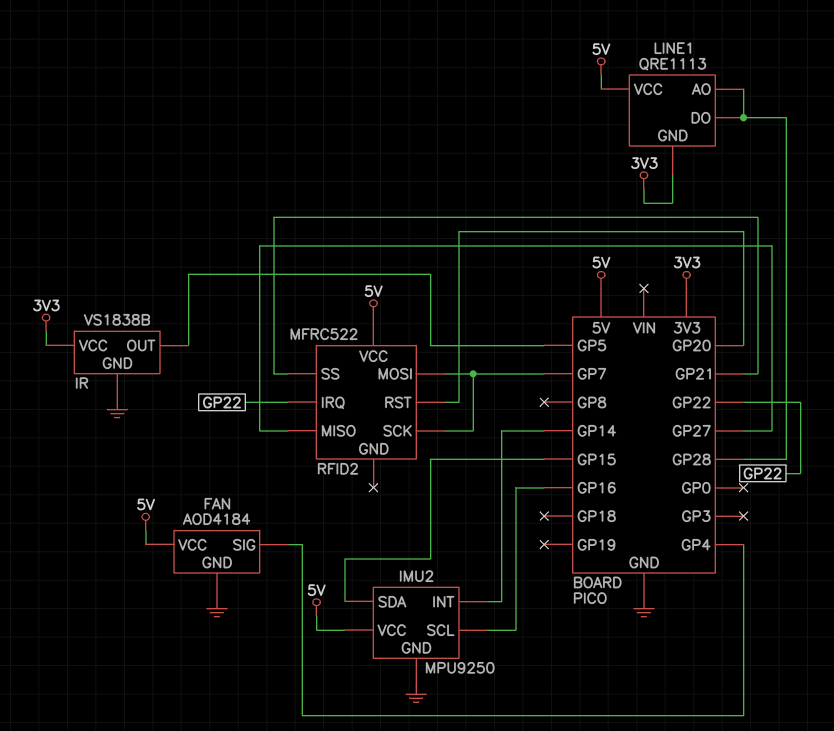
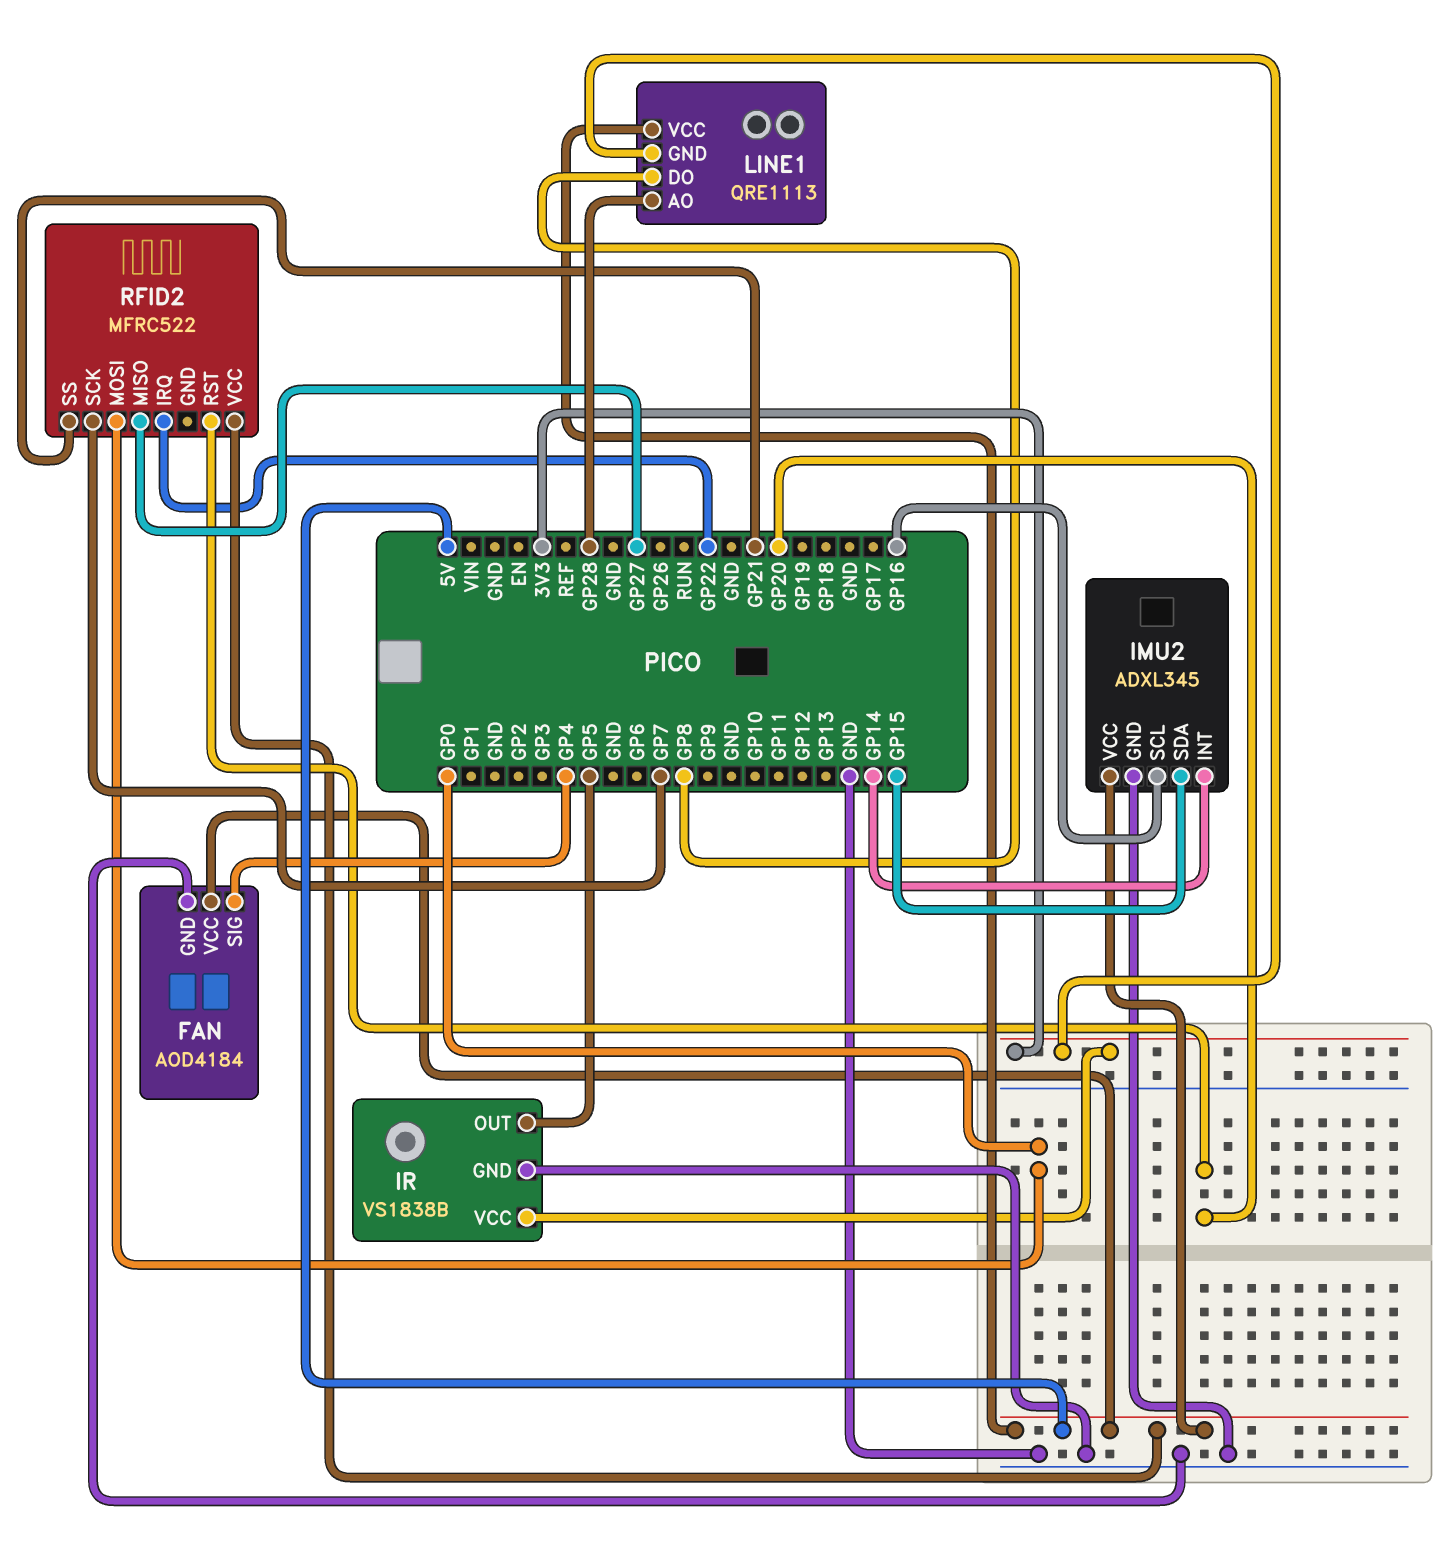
IMU2: MPU9250 -> ADXL345
LINE1 pin DO: GP28 -> GP8
RFID2 pin MOSI: GP7 -> GP0

